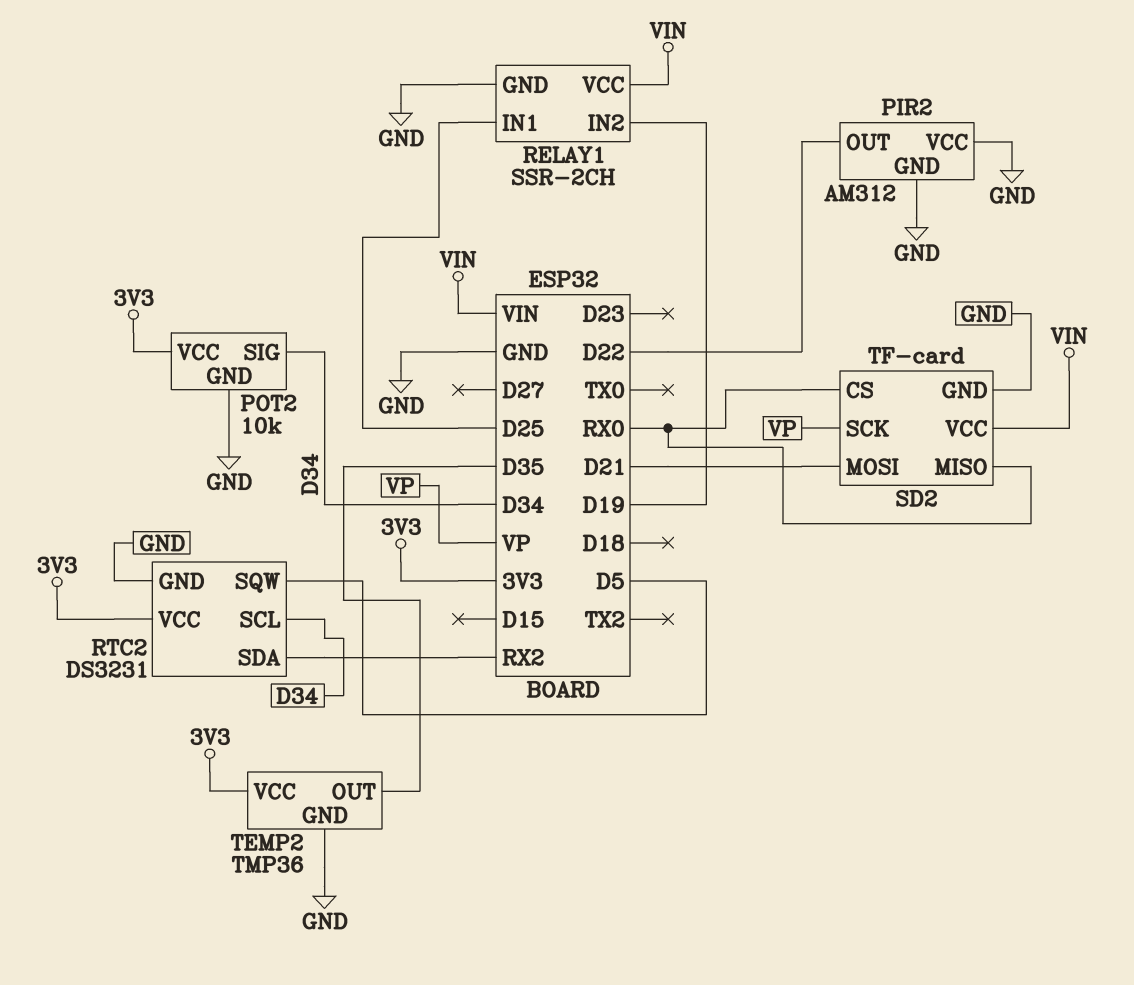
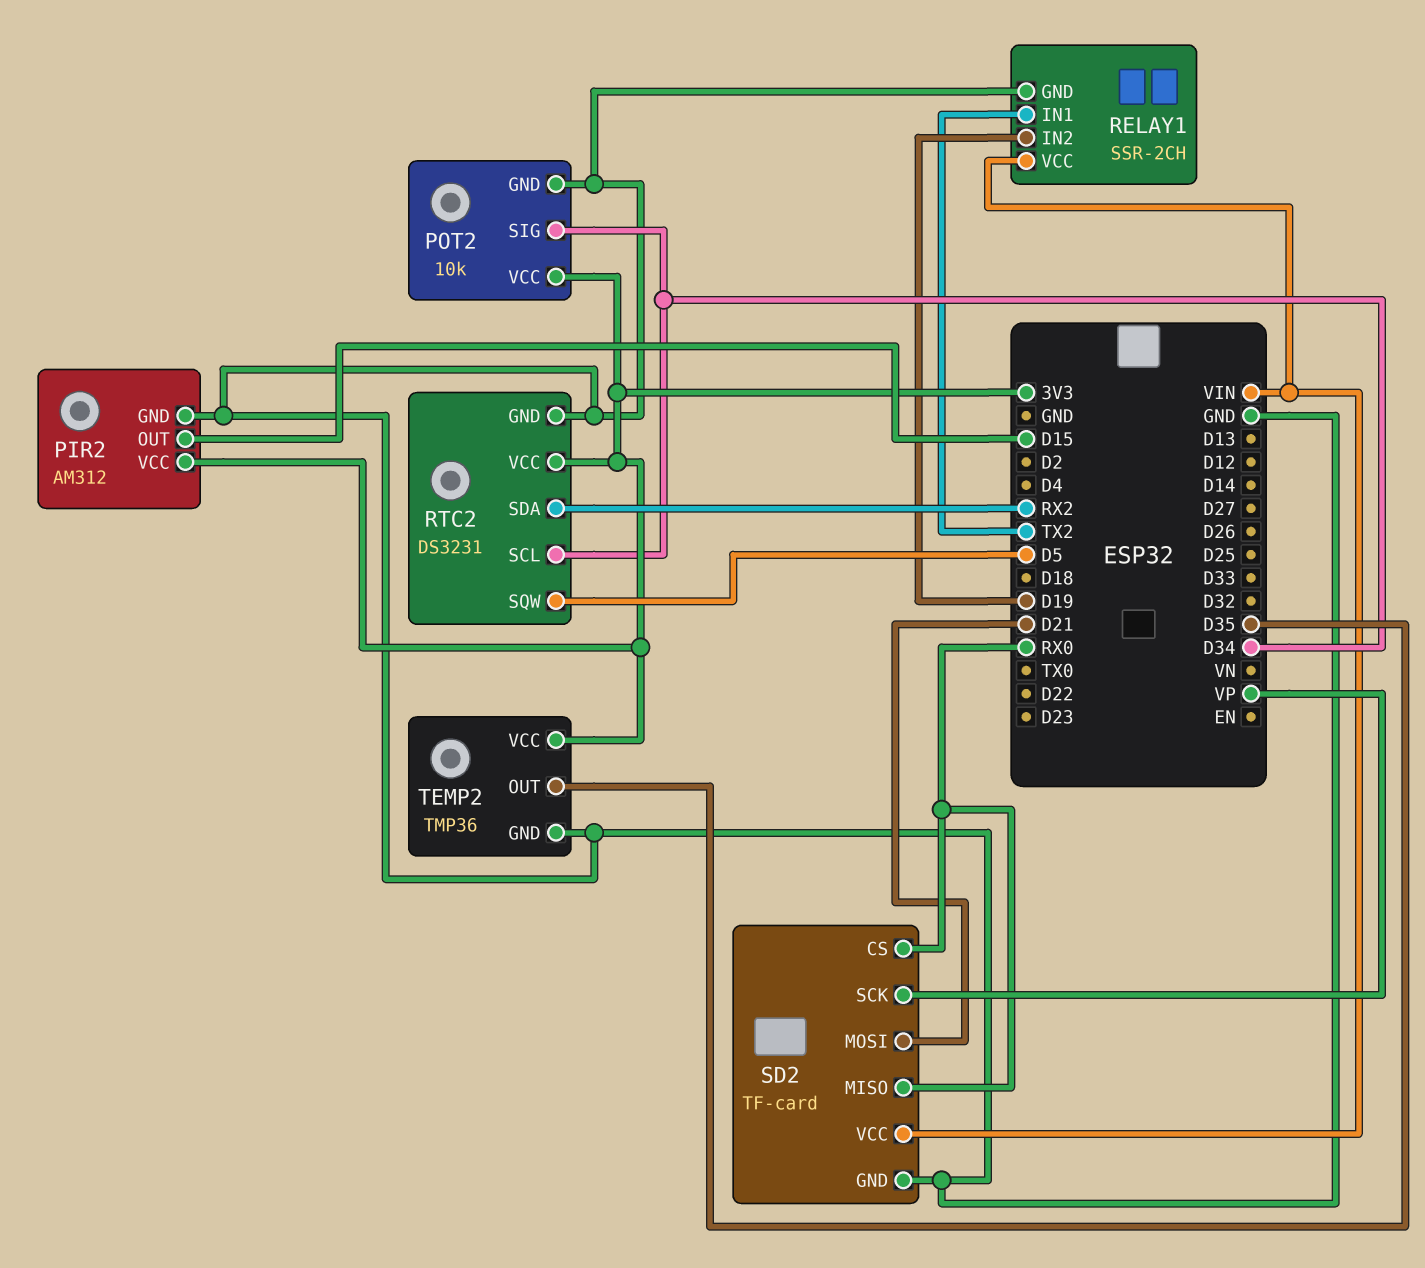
PIR2 pin OUT: D22 -> D15
PIR2 pin VCC: GND -> 3V3
RELAY1 pin IN1: D25 -> TX2

